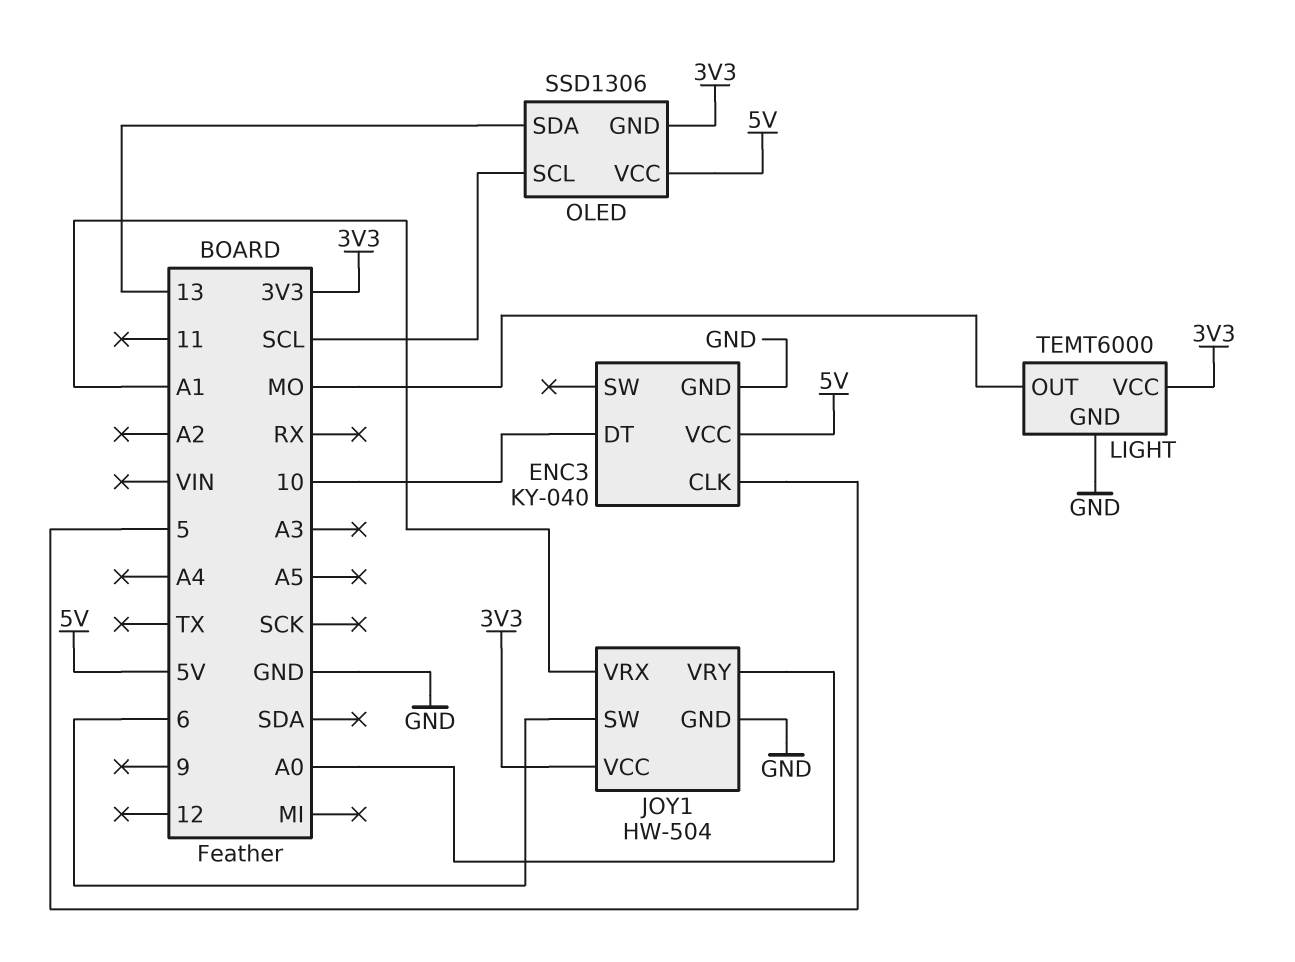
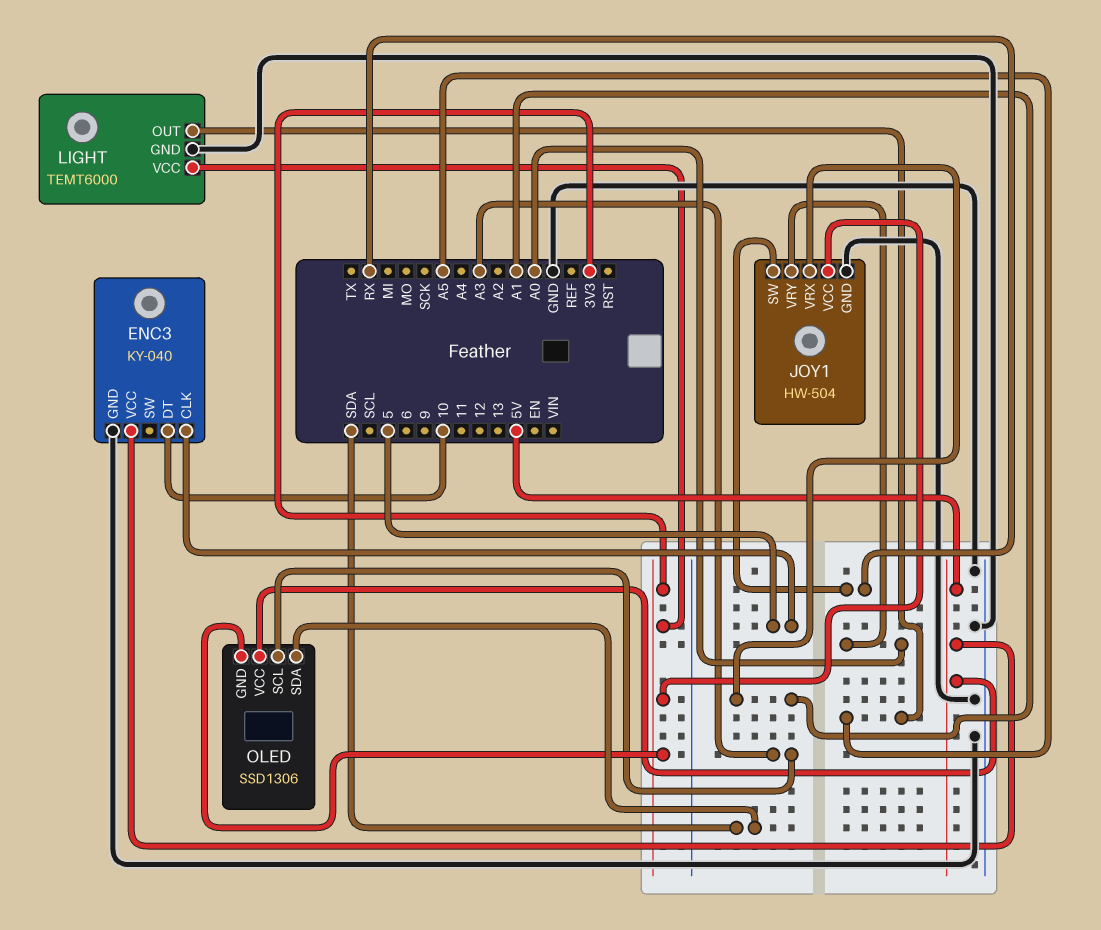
JOY1 pin SW: 6 -> RX
LIGHT pin OUT: MO -> A5
OLED pin SCL: SCL -> A3
OLED pin SDA: 13 -> SDA

